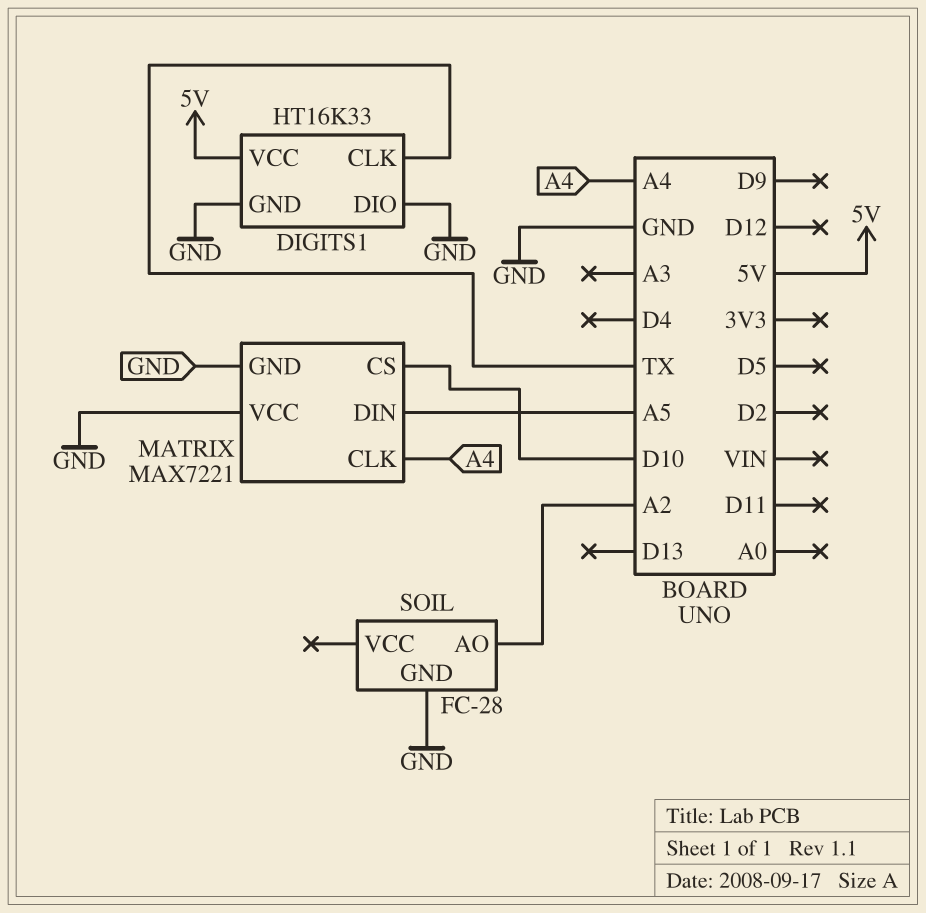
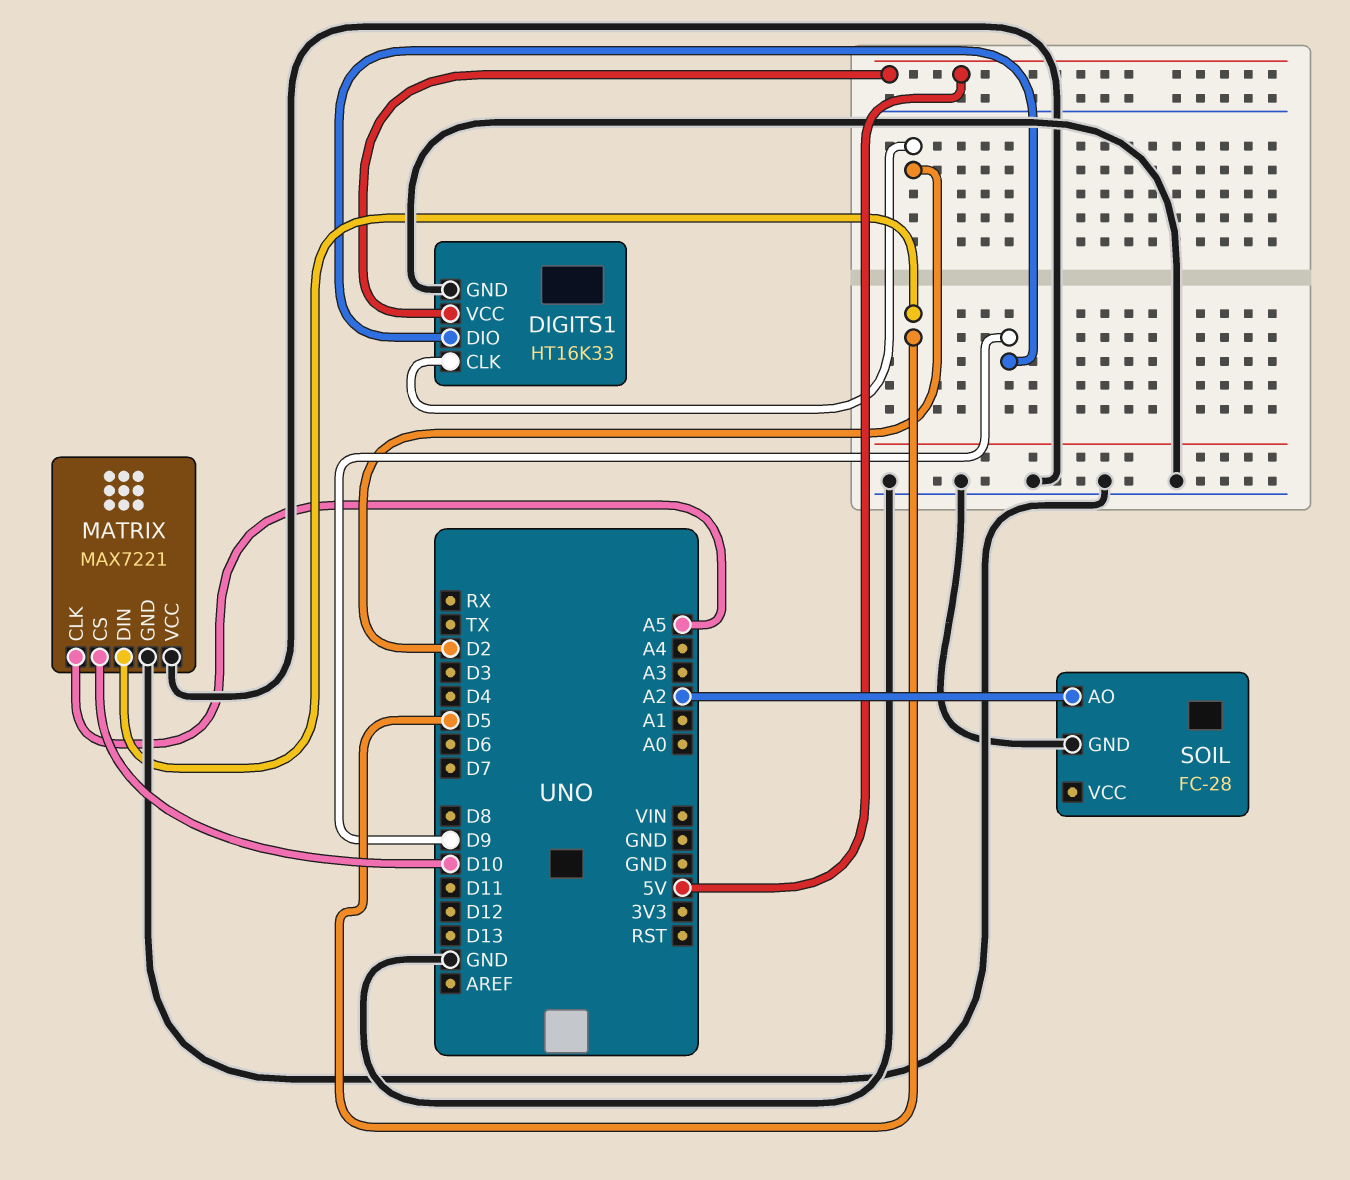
DIGITS1 pin CLK: TX -> D2
DIGITS1 pin DIO: GND -> D9
MATRIX pin CLK: A4 -> A5
MATRIX pin DIN: A5 -> D5

